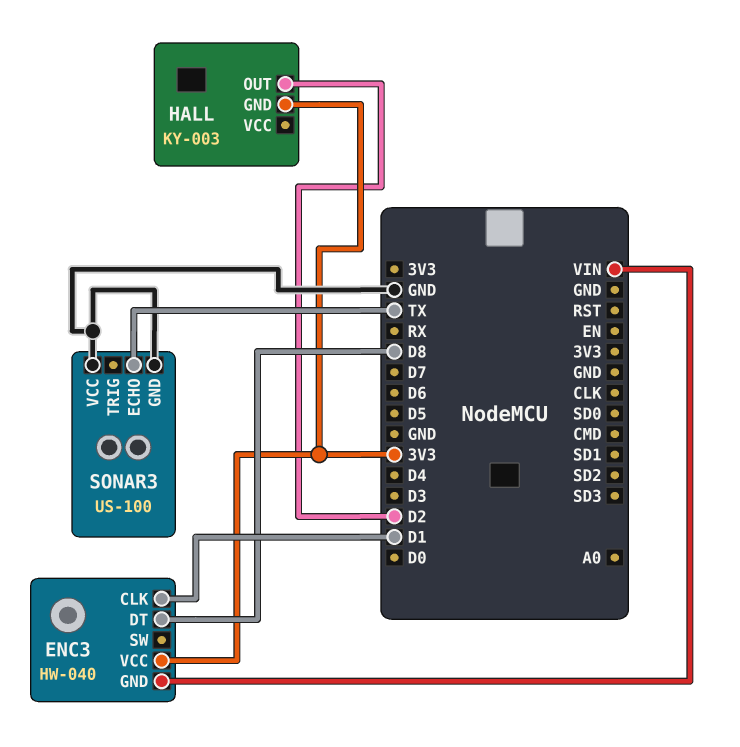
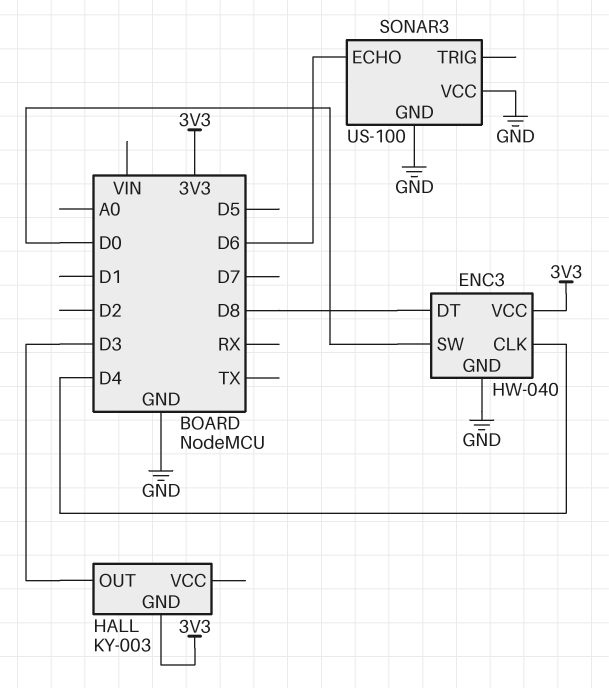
ENC3 pin CLK: D1 -> D4
ENC3 pin GND: VIN -> GND
ENC3 pin SW: none -> D0
HALL pin OUT: D2 -> D3
SONAR3 pin ECHO: TX -> D6

